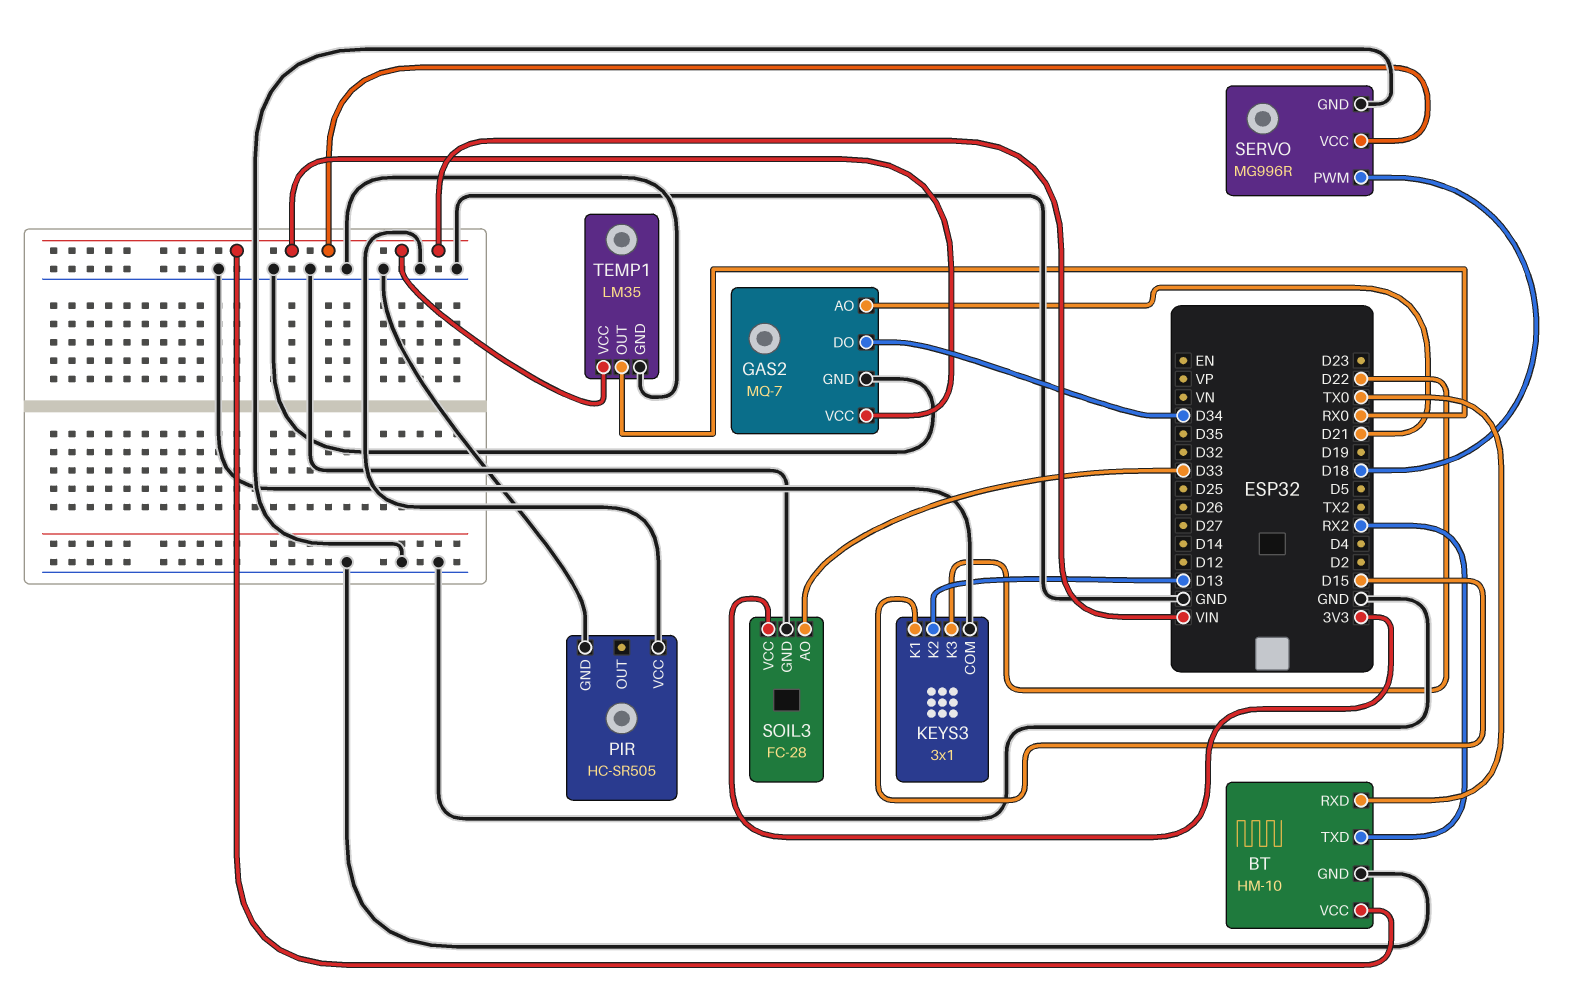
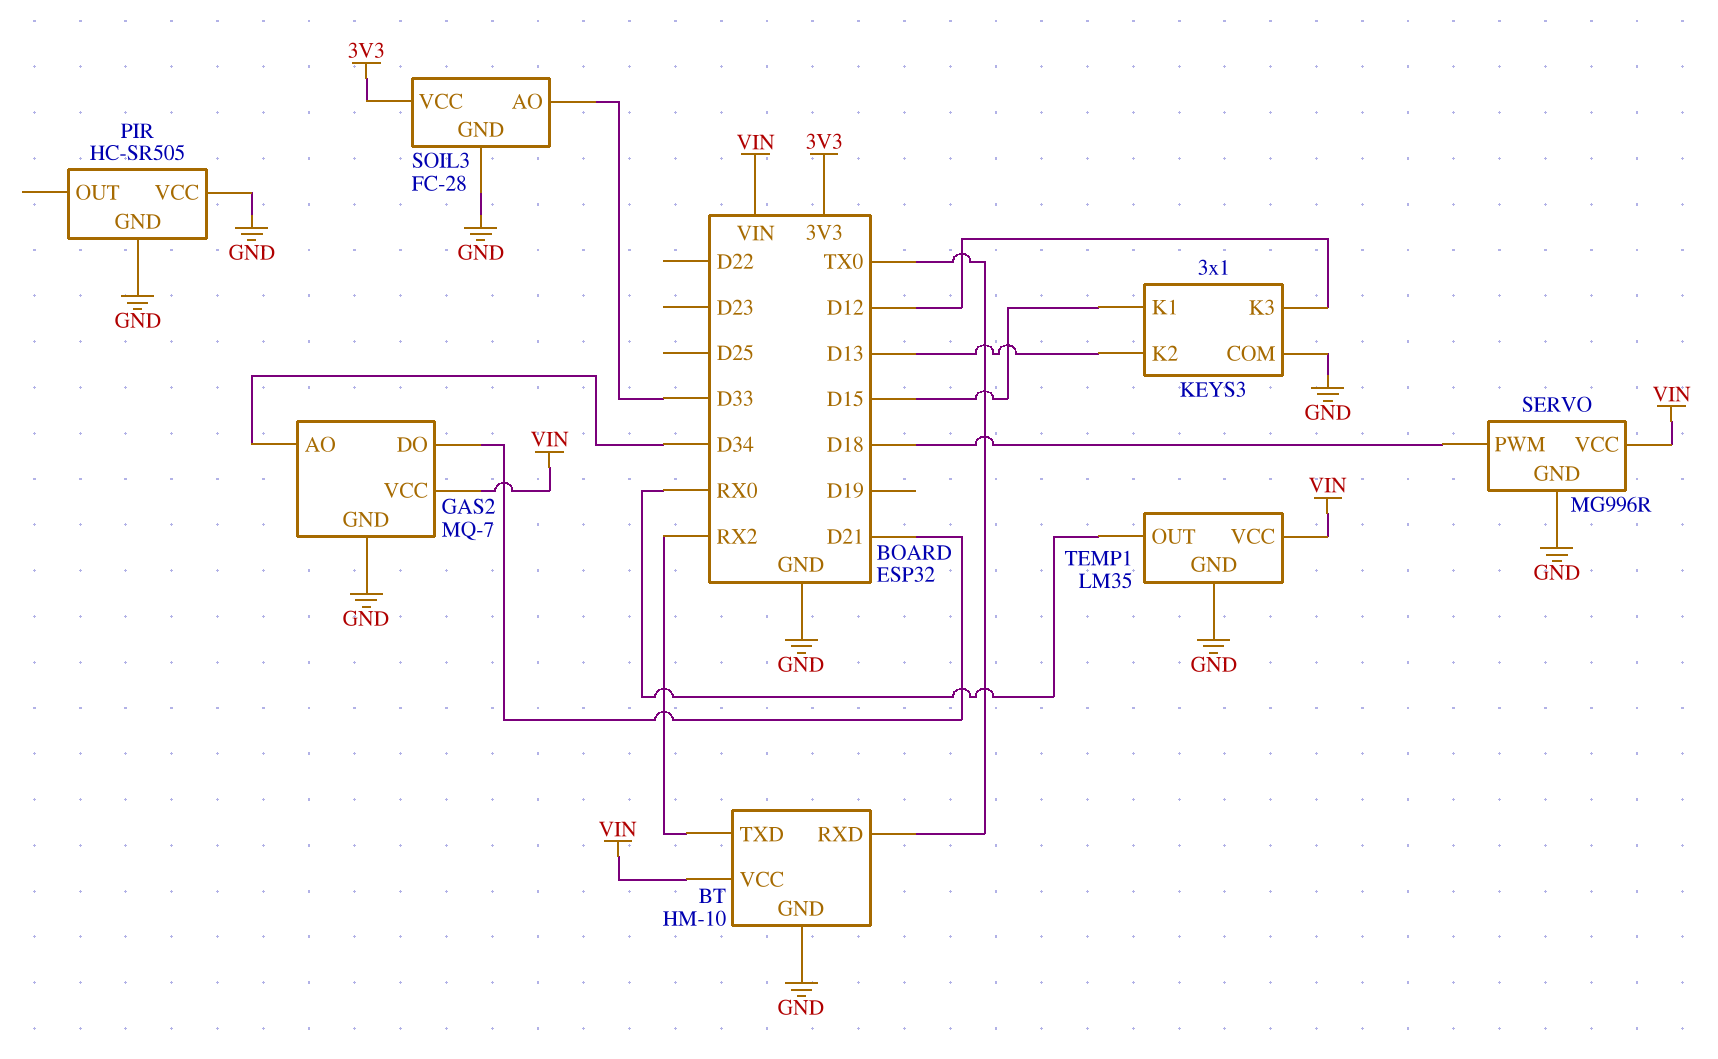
GAS2 pin AO: D21 -> D34
GAS2 pin DO: D34 -> D21
KEYS3 pin K3: D22 -> D12

